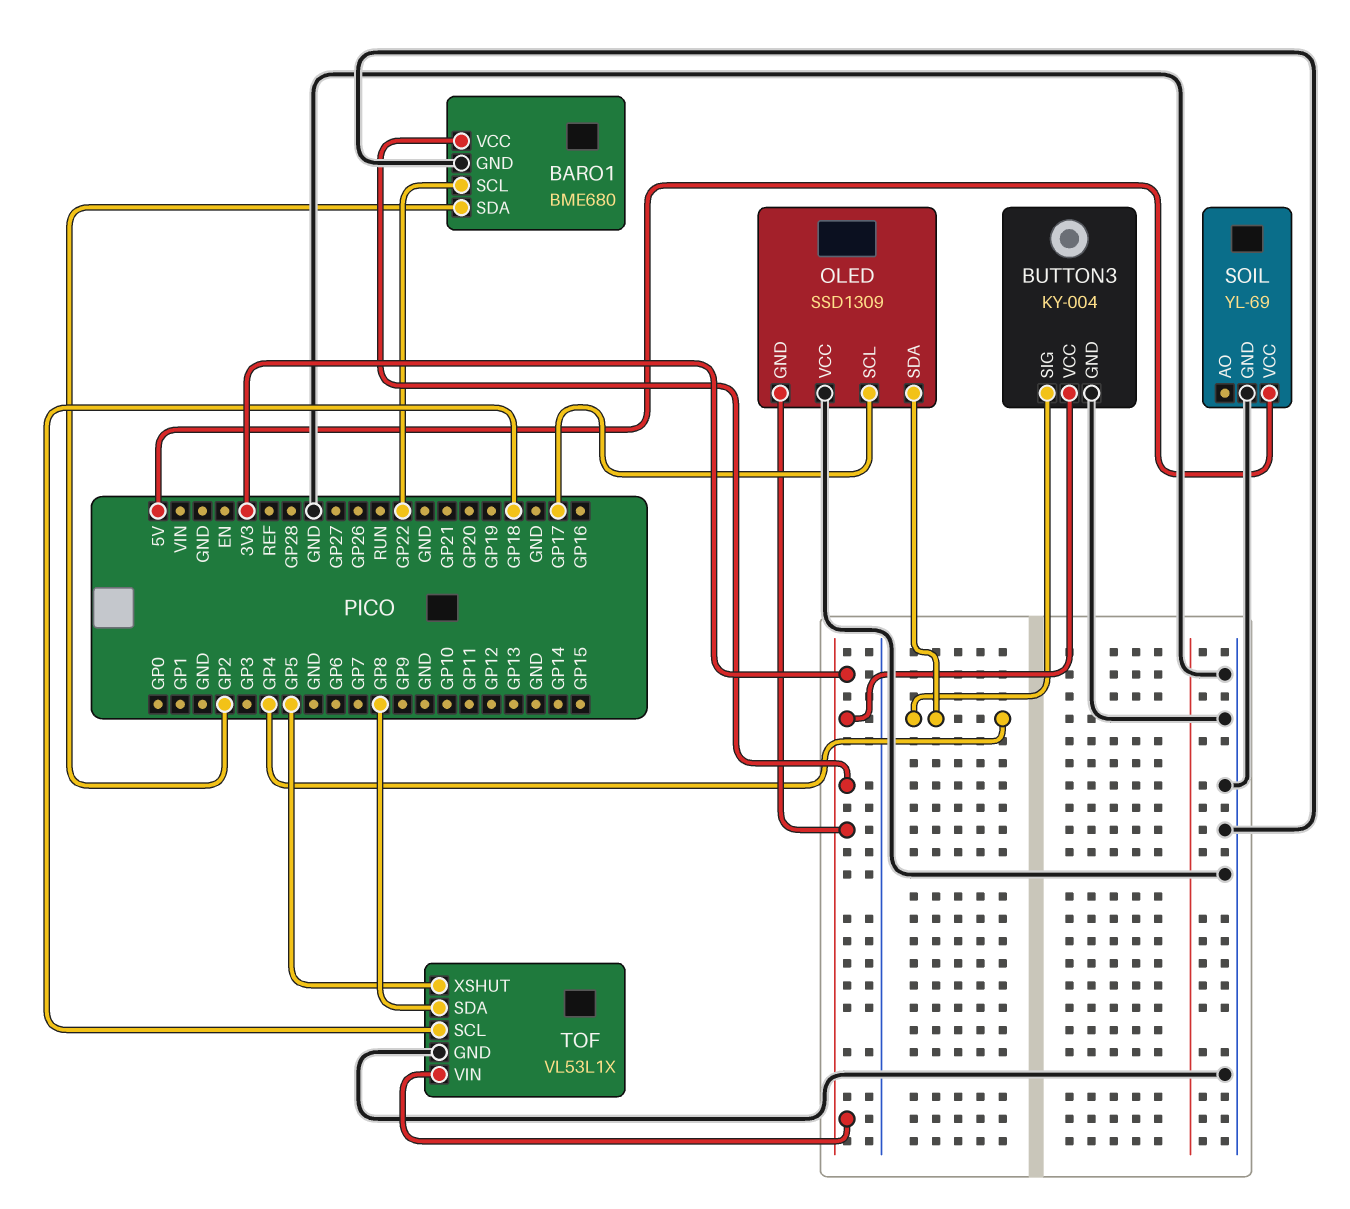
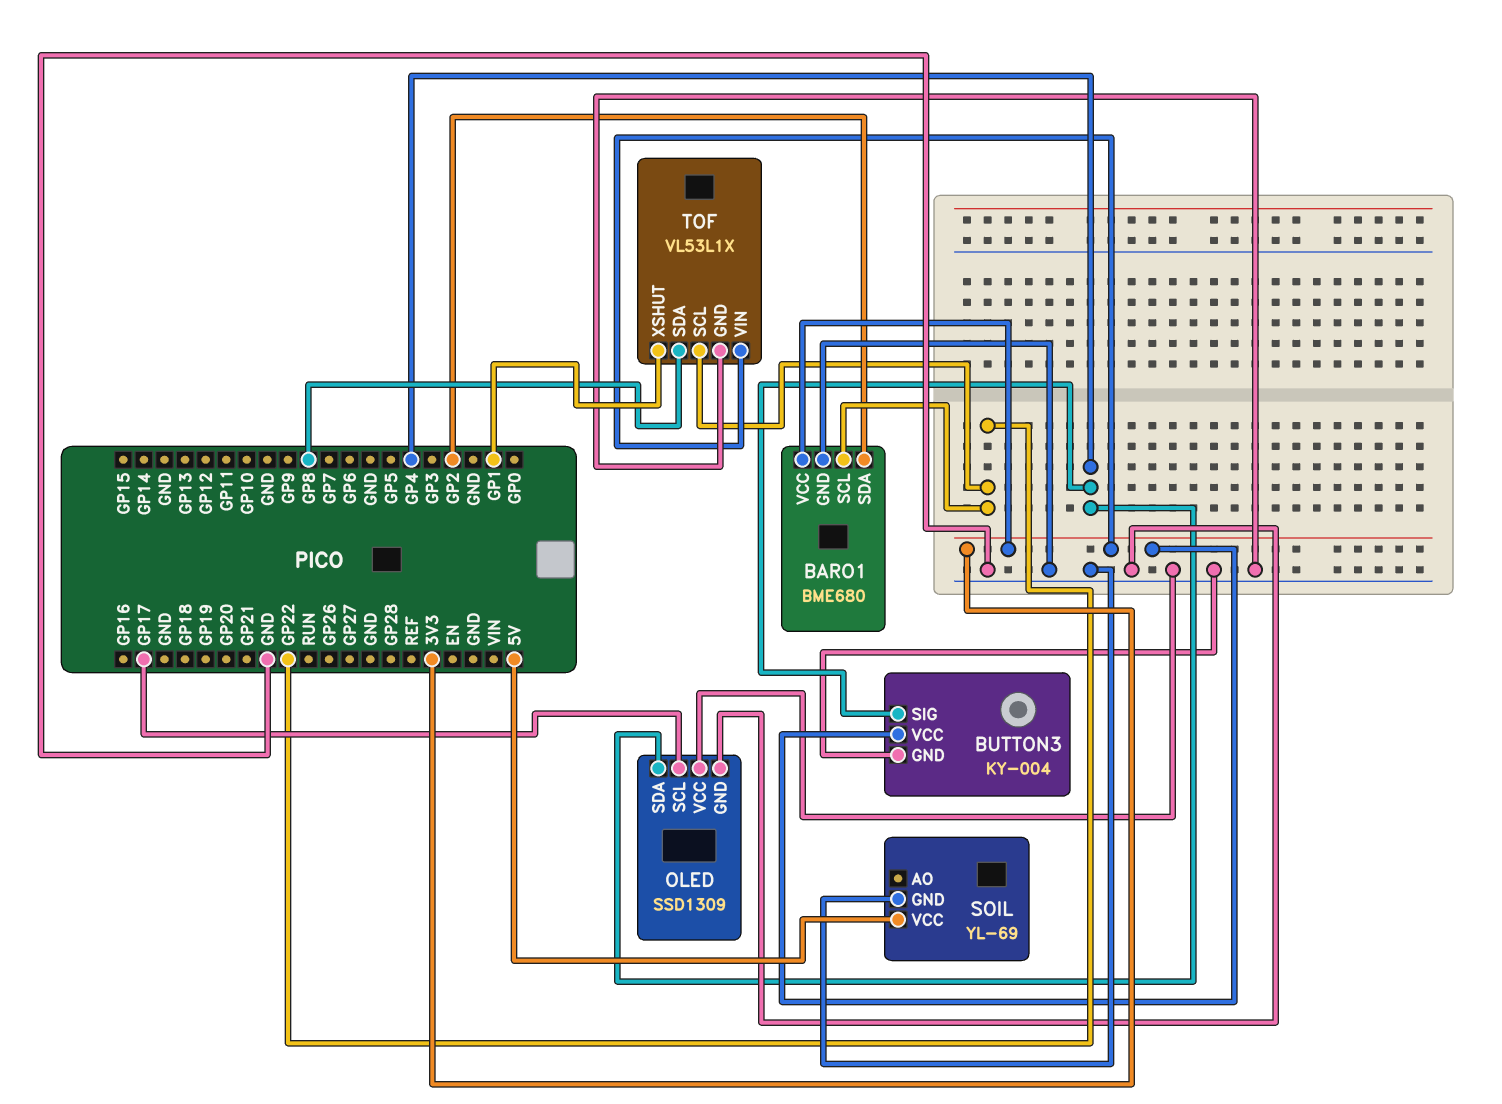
OLED pin GND: 3V3 -> GND
TOF pin SCL: GP18 -> GP22
TOF pin XSHUT: GP5 -> GP1

